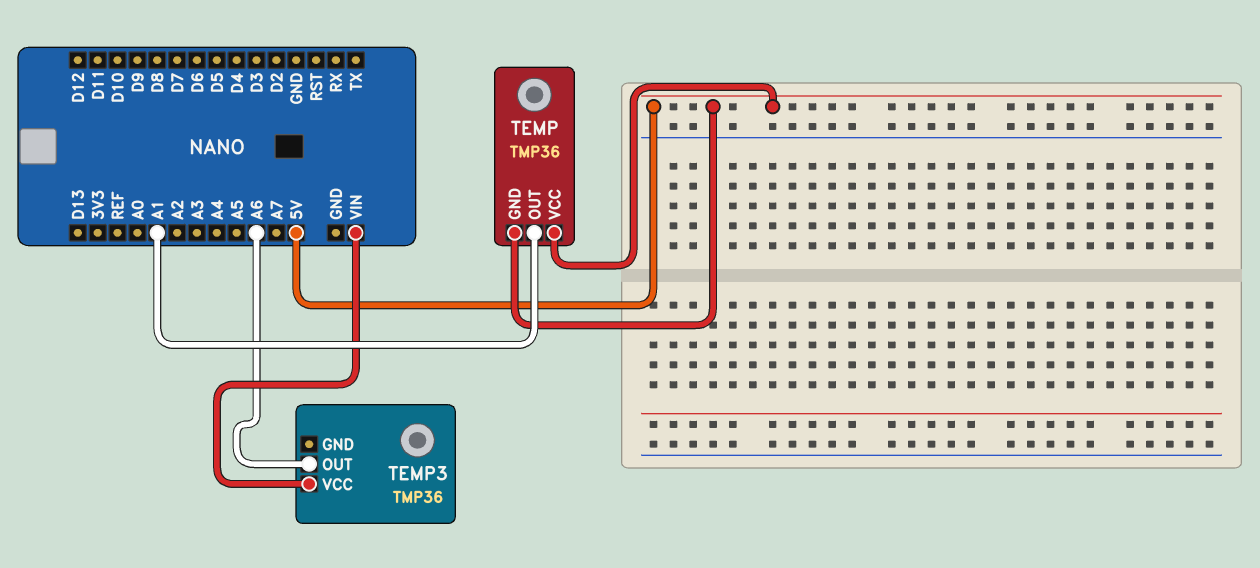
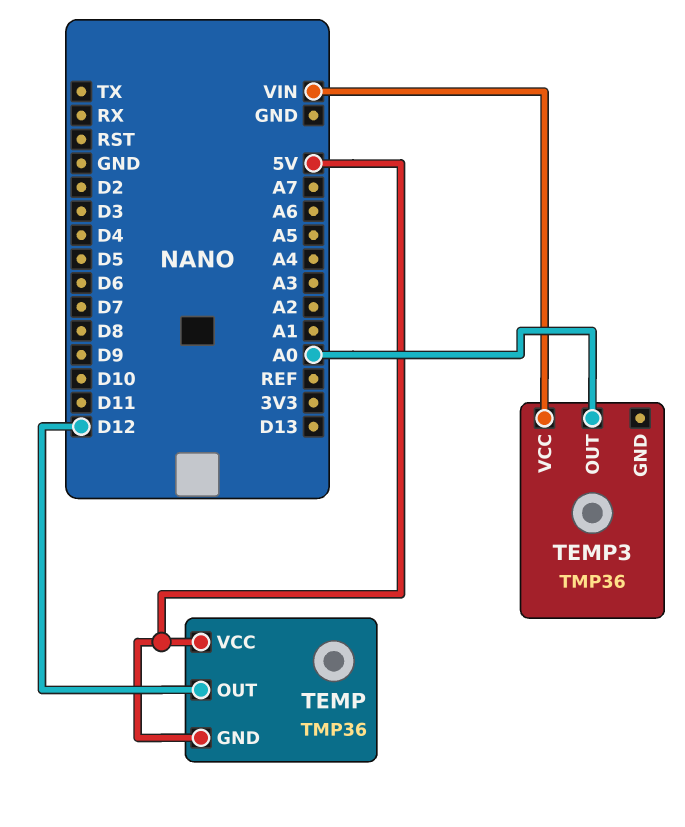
TEMP pin OUT: A1 -> D12
TEMP3 pin OUT: A6 -> A0

